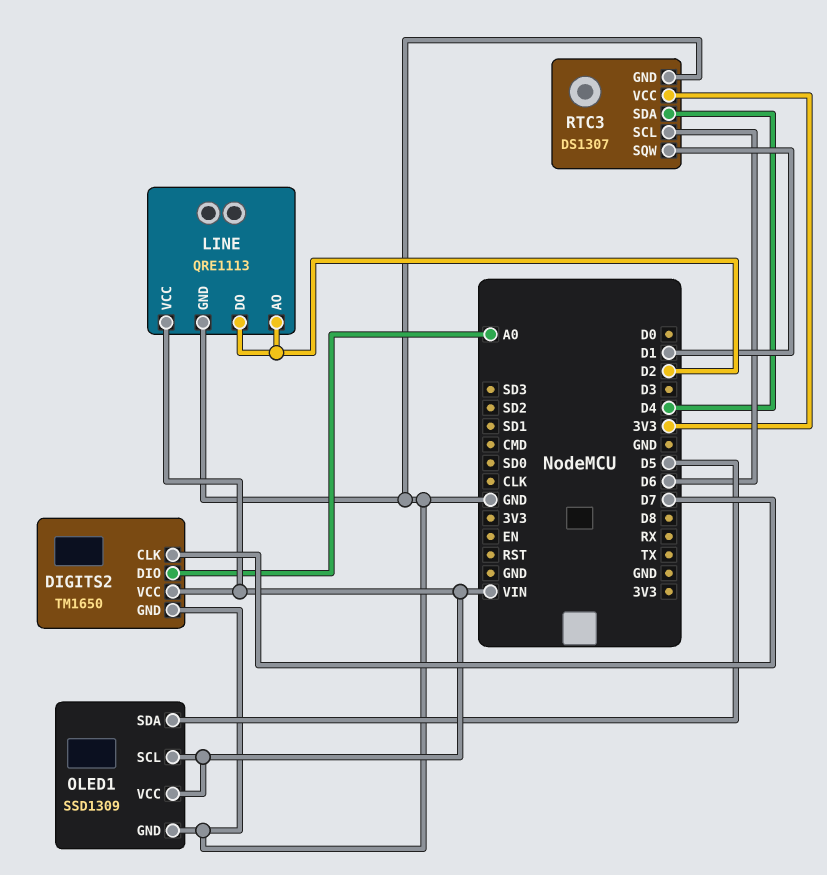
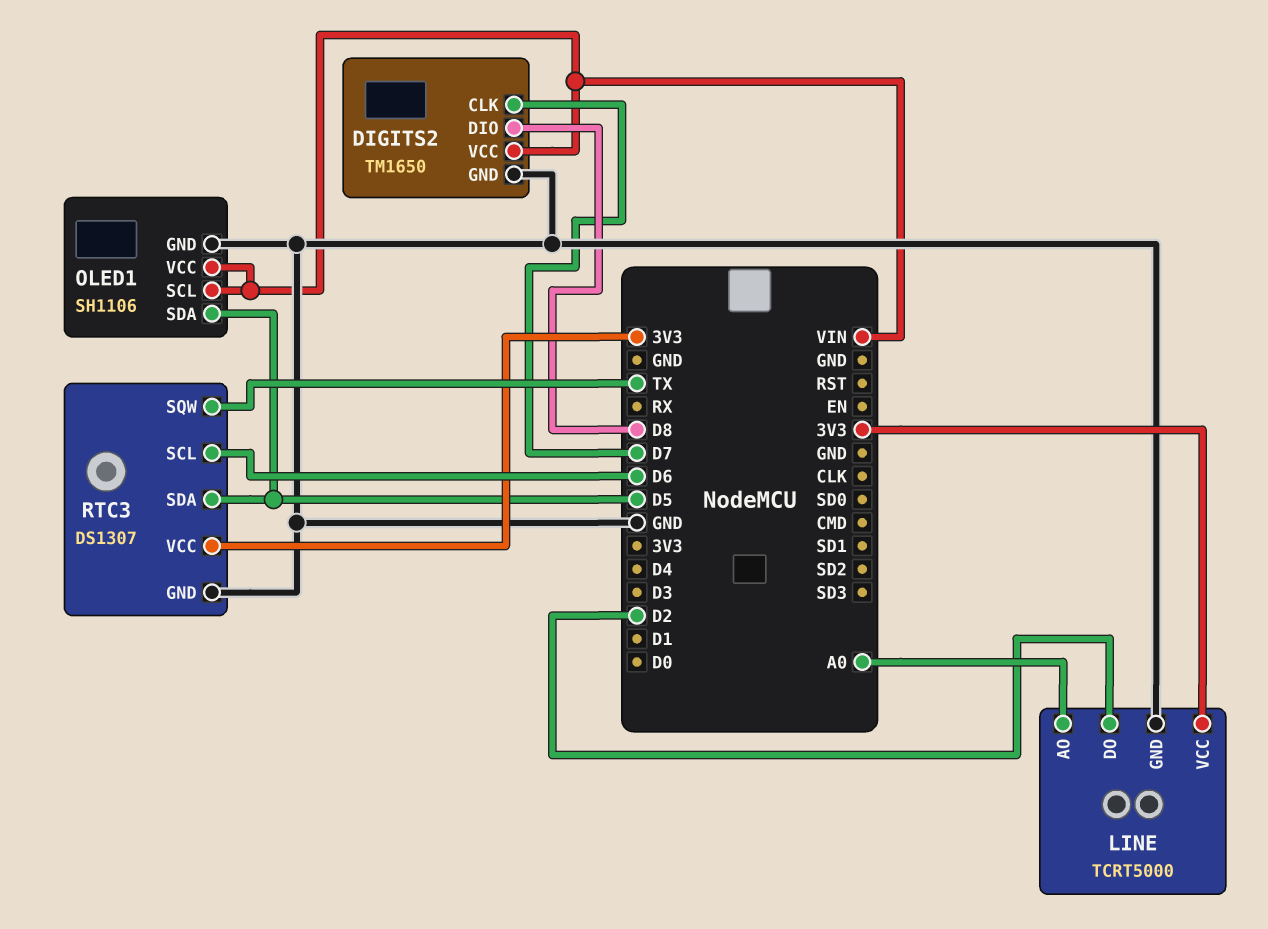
DIGITS2 pin DIO: A0 -> D8
LINE: QRE1113 -> TCRT5000
LINE pin AO: D2 -> A0
LINE pin VCC: VIN -> 3V3
OLED1: SSD1309 -> SH1106
RTC3 pin SDA: D4 -> D5
RTC3 pin SQW: D1 -> TX

